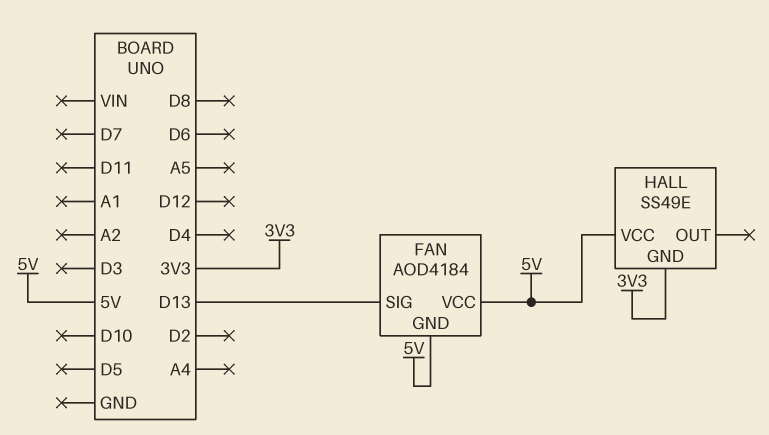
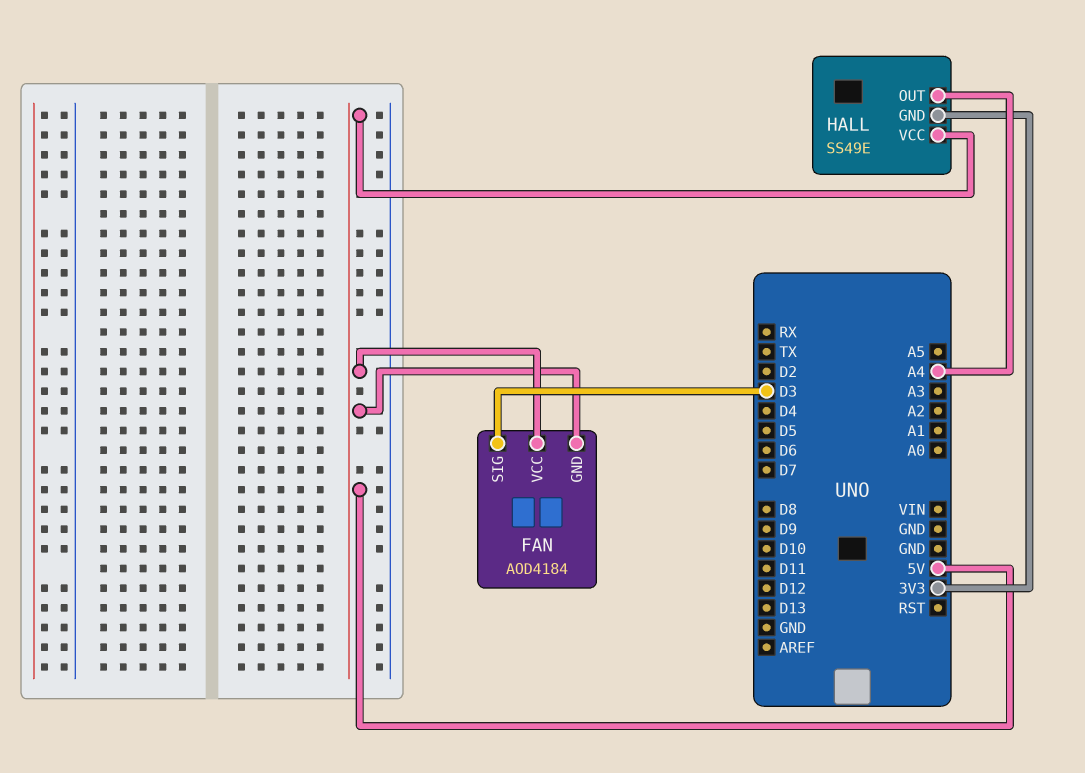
FAN pin SIG: D13 -> D3
HALL pin OUT: none -> A4

